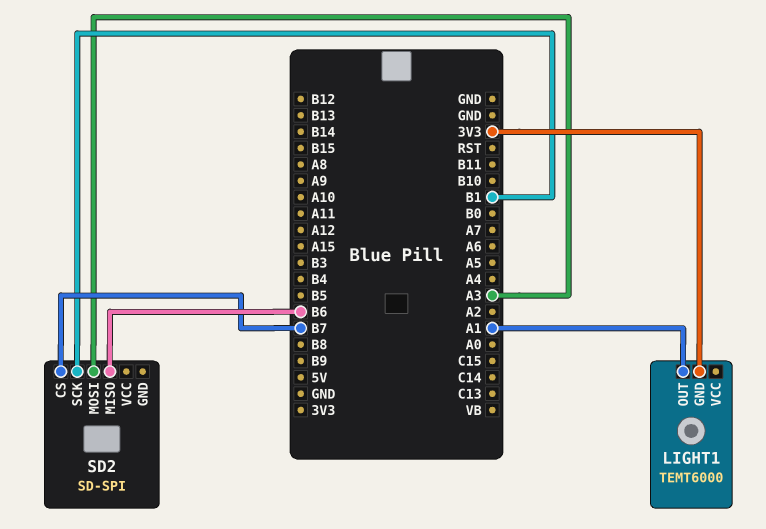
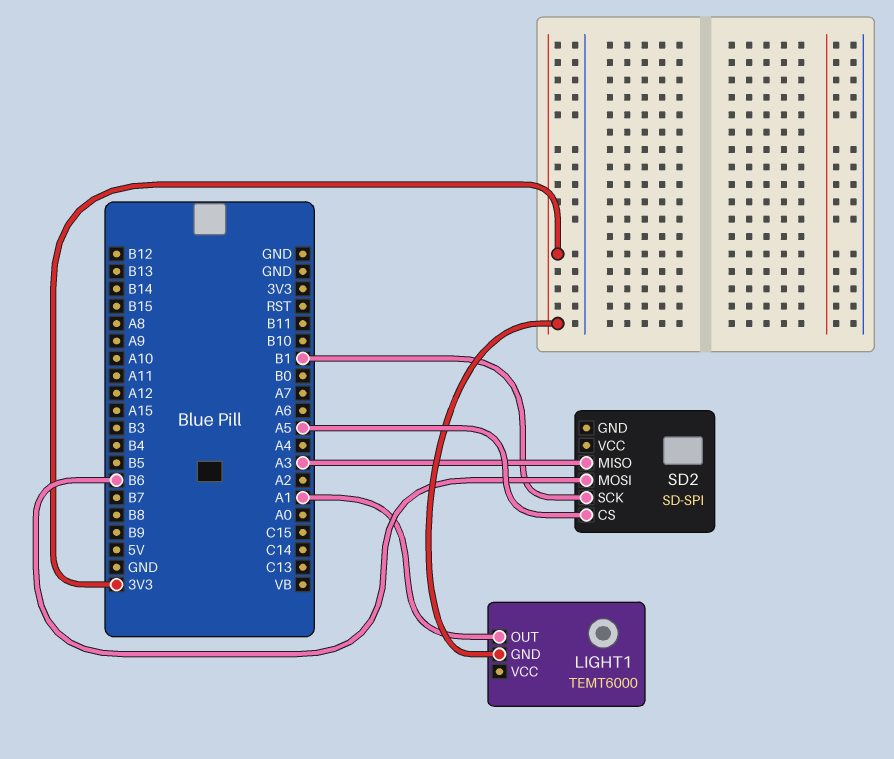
SD2 pin CS: B7 -> A5
SD2 pin MISO: B6 -> A3
SD2 pin MOSI: A3 -> B6

